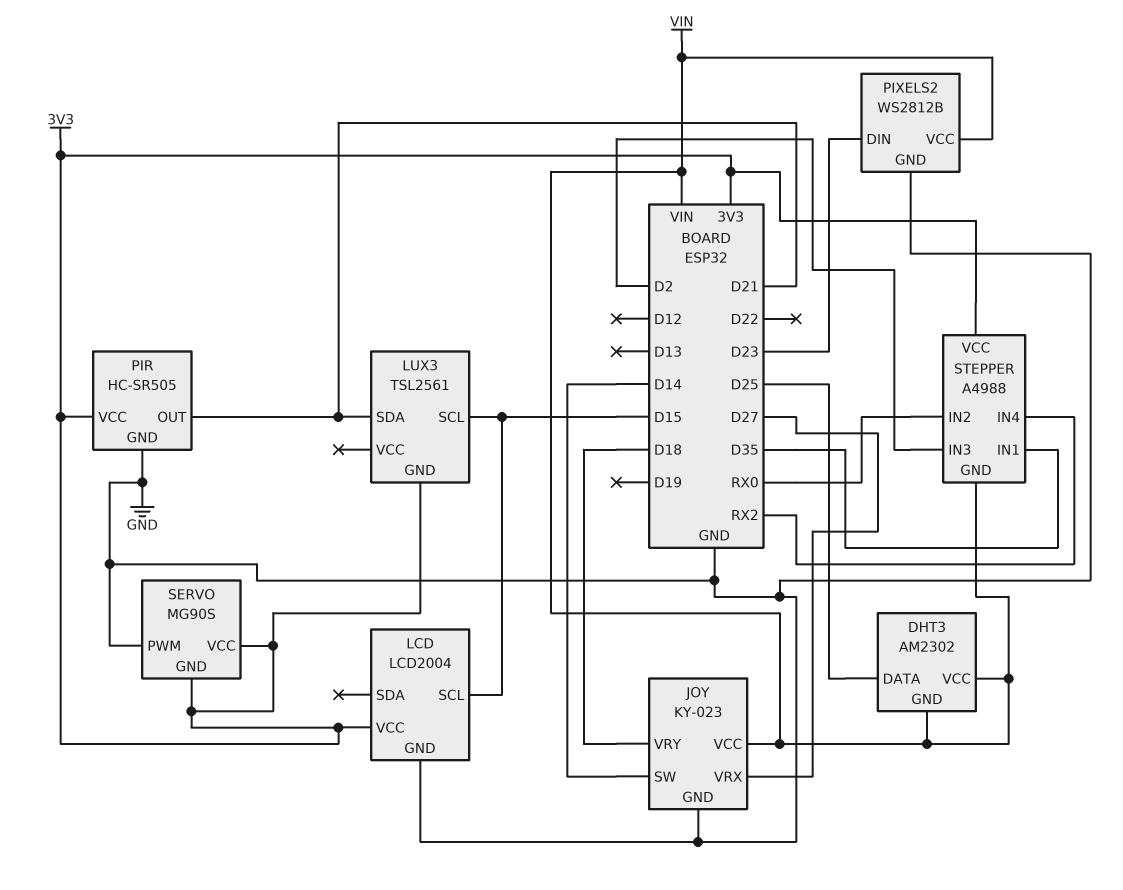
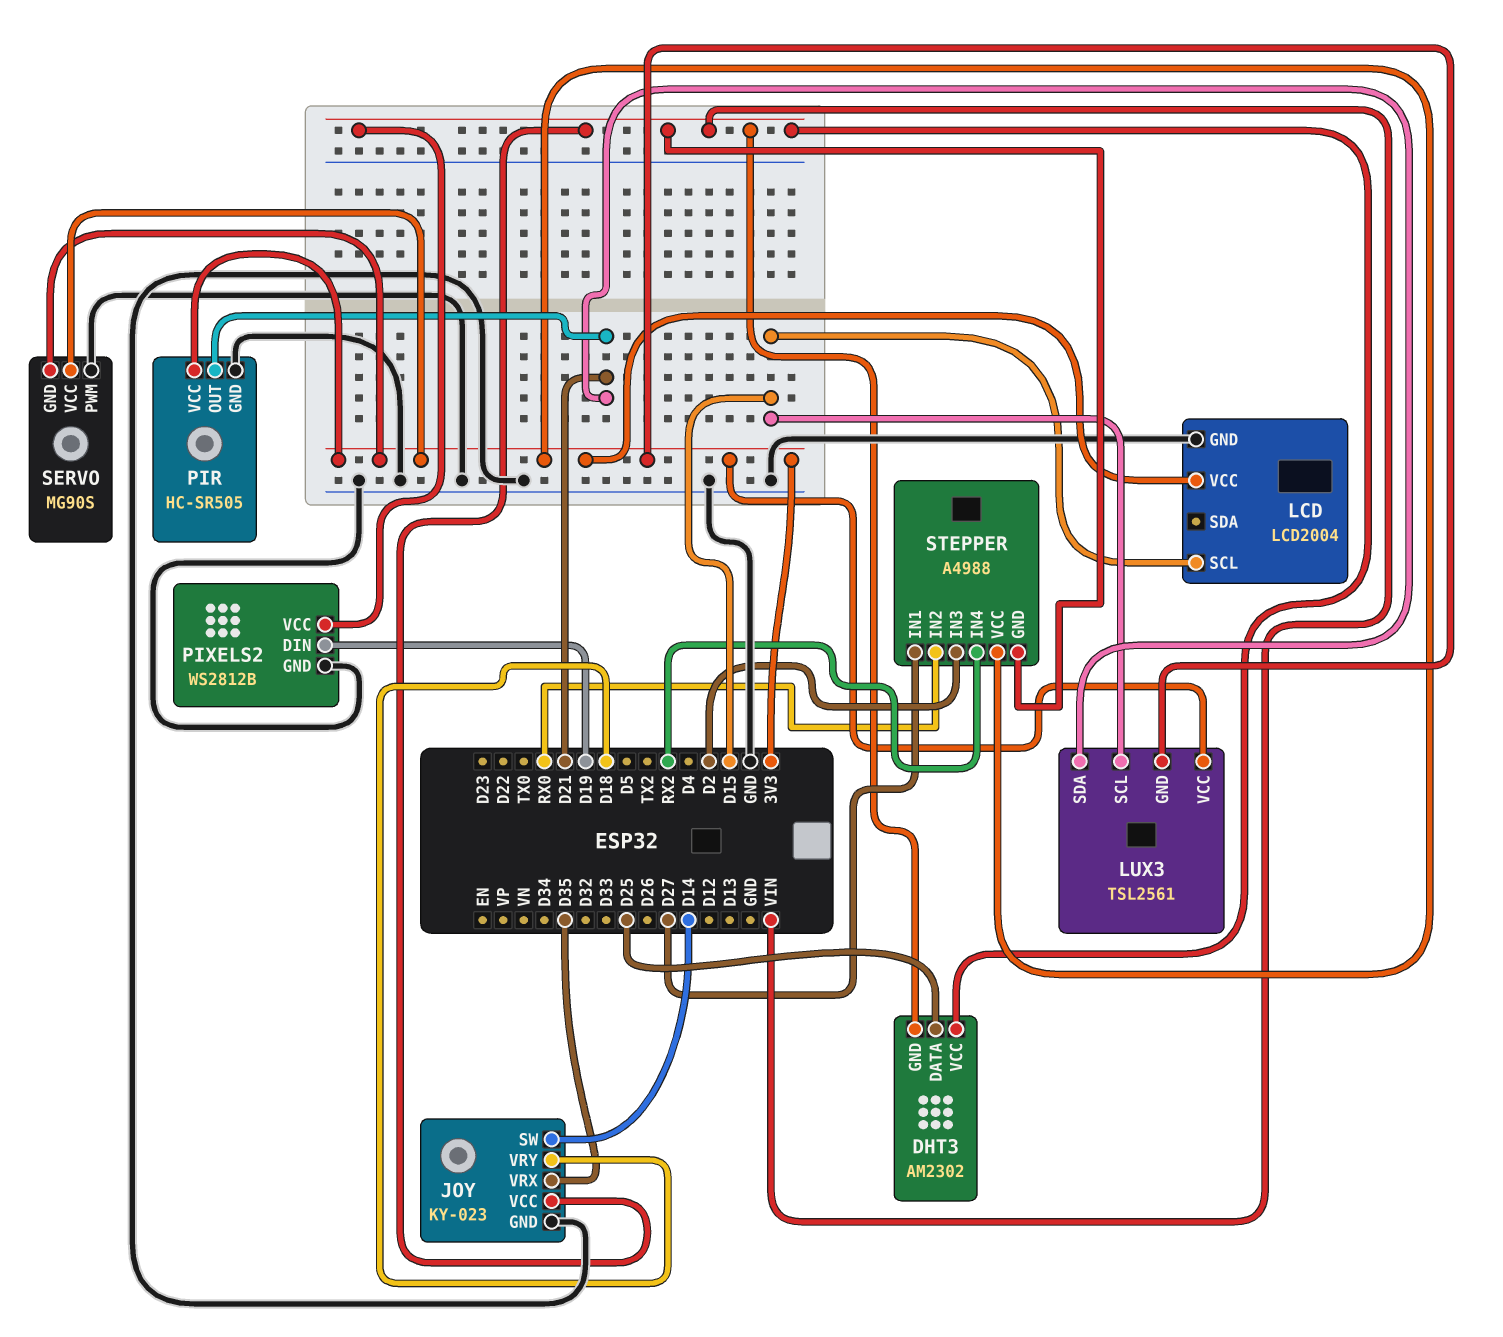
JOY pin VRX: D27 -> D35
LUX3 pin VCC: none -> 3V3
PIXELS2 pin DIN: D23 -> D19
STEPPER pin IN1: D35 -> D27

